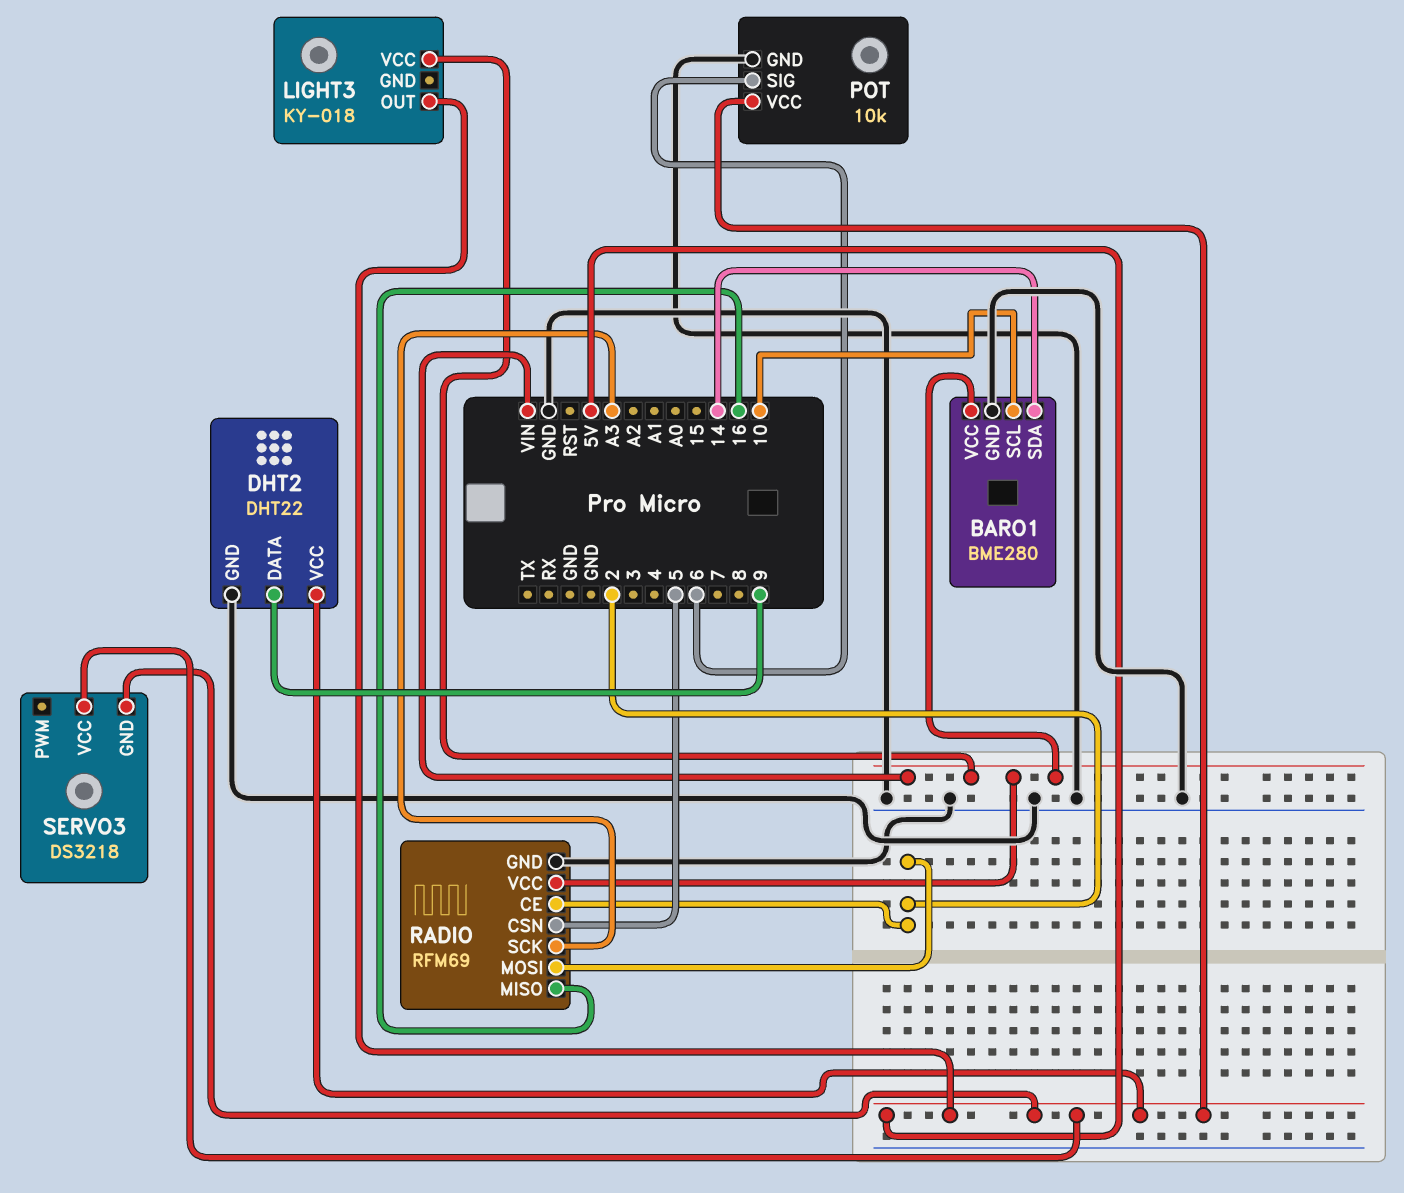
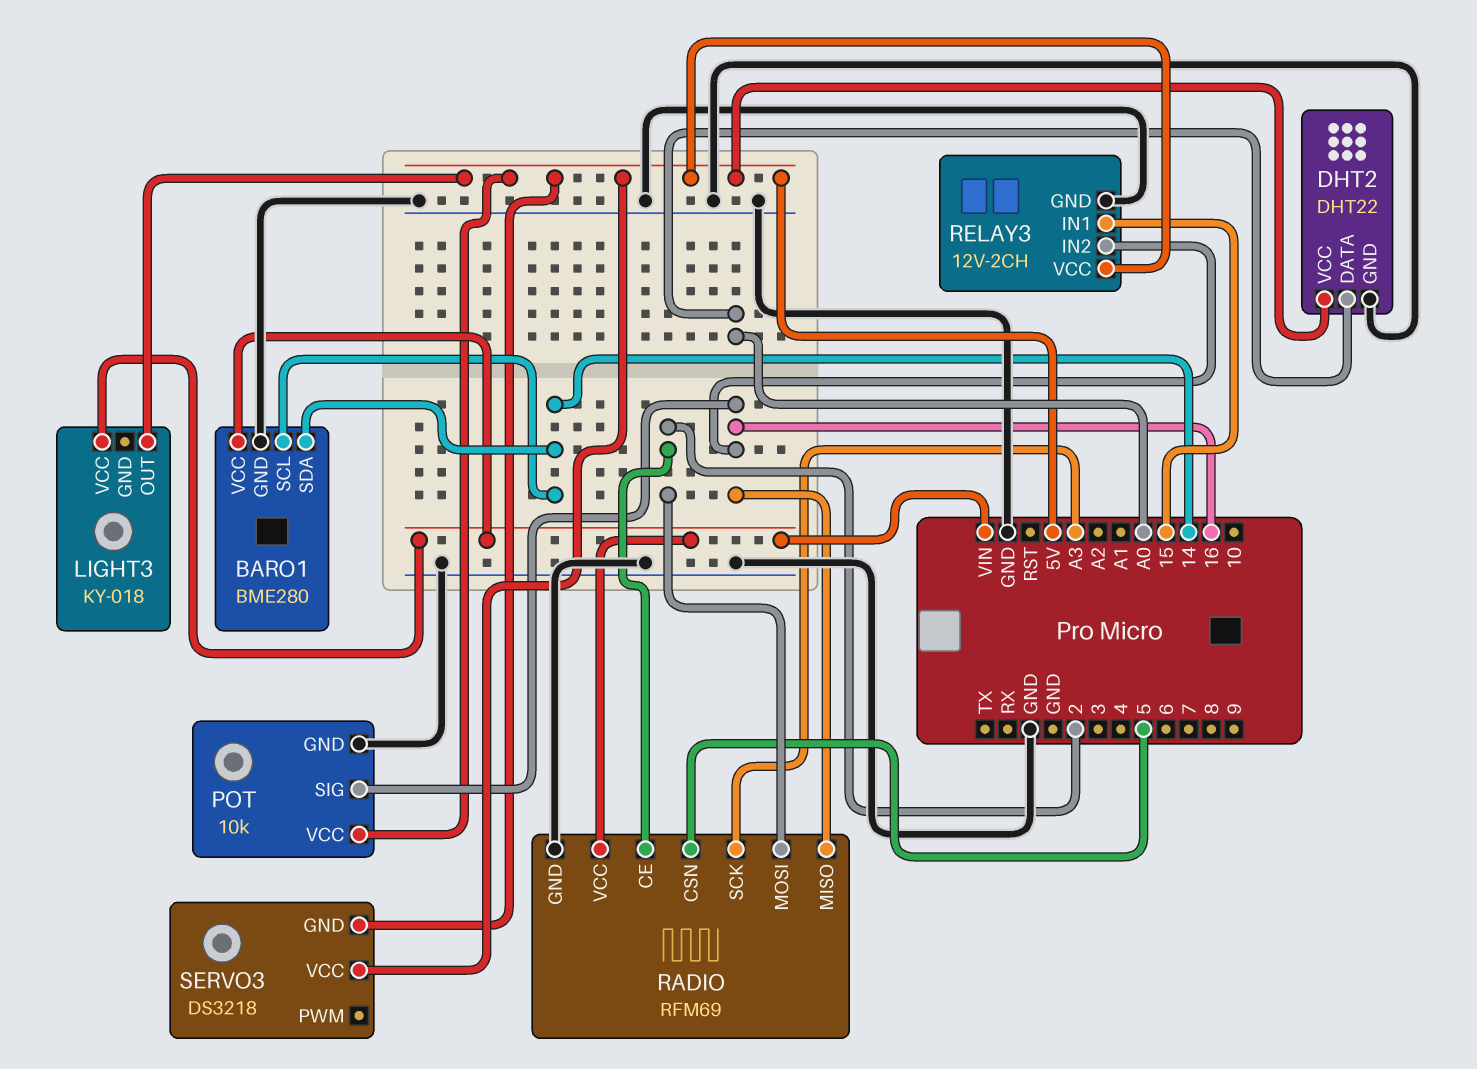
BARO1 pin SCL: 10 -> 14
DHT2 pin DATA: 9 -> A0
POT pin SIG: 6 -> 16
RELAY3: none -> 12V-2CH
RELAY3 pin GND: none -> GND
RELAY3 pin IN1: none -> 15
RELAY3 pin IN2: none -> 16
RELAY3 pin VCC: none -> 5V

